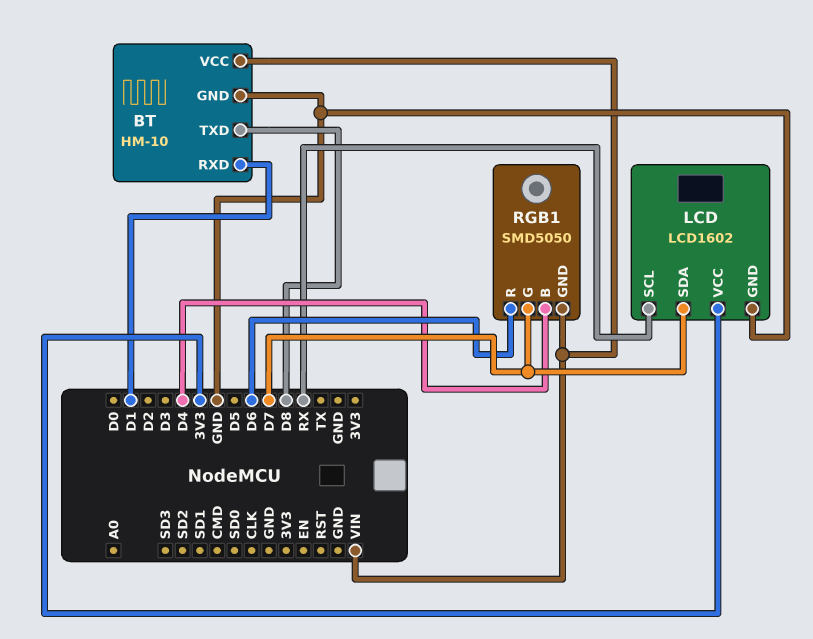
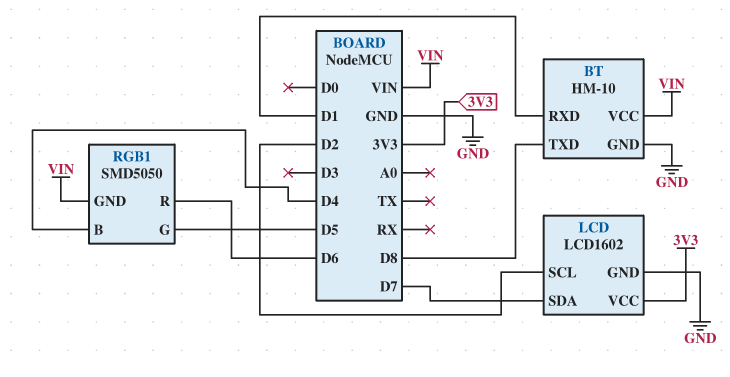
LCD pin SCL: RX -> D2
RGB1 pin G: D7 -> D5

